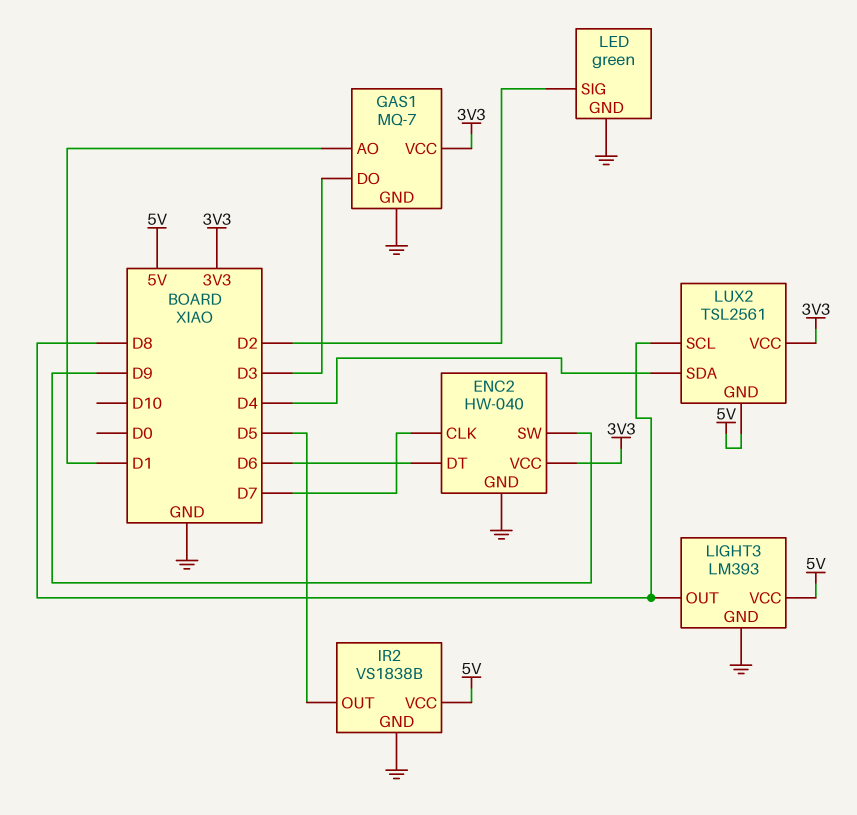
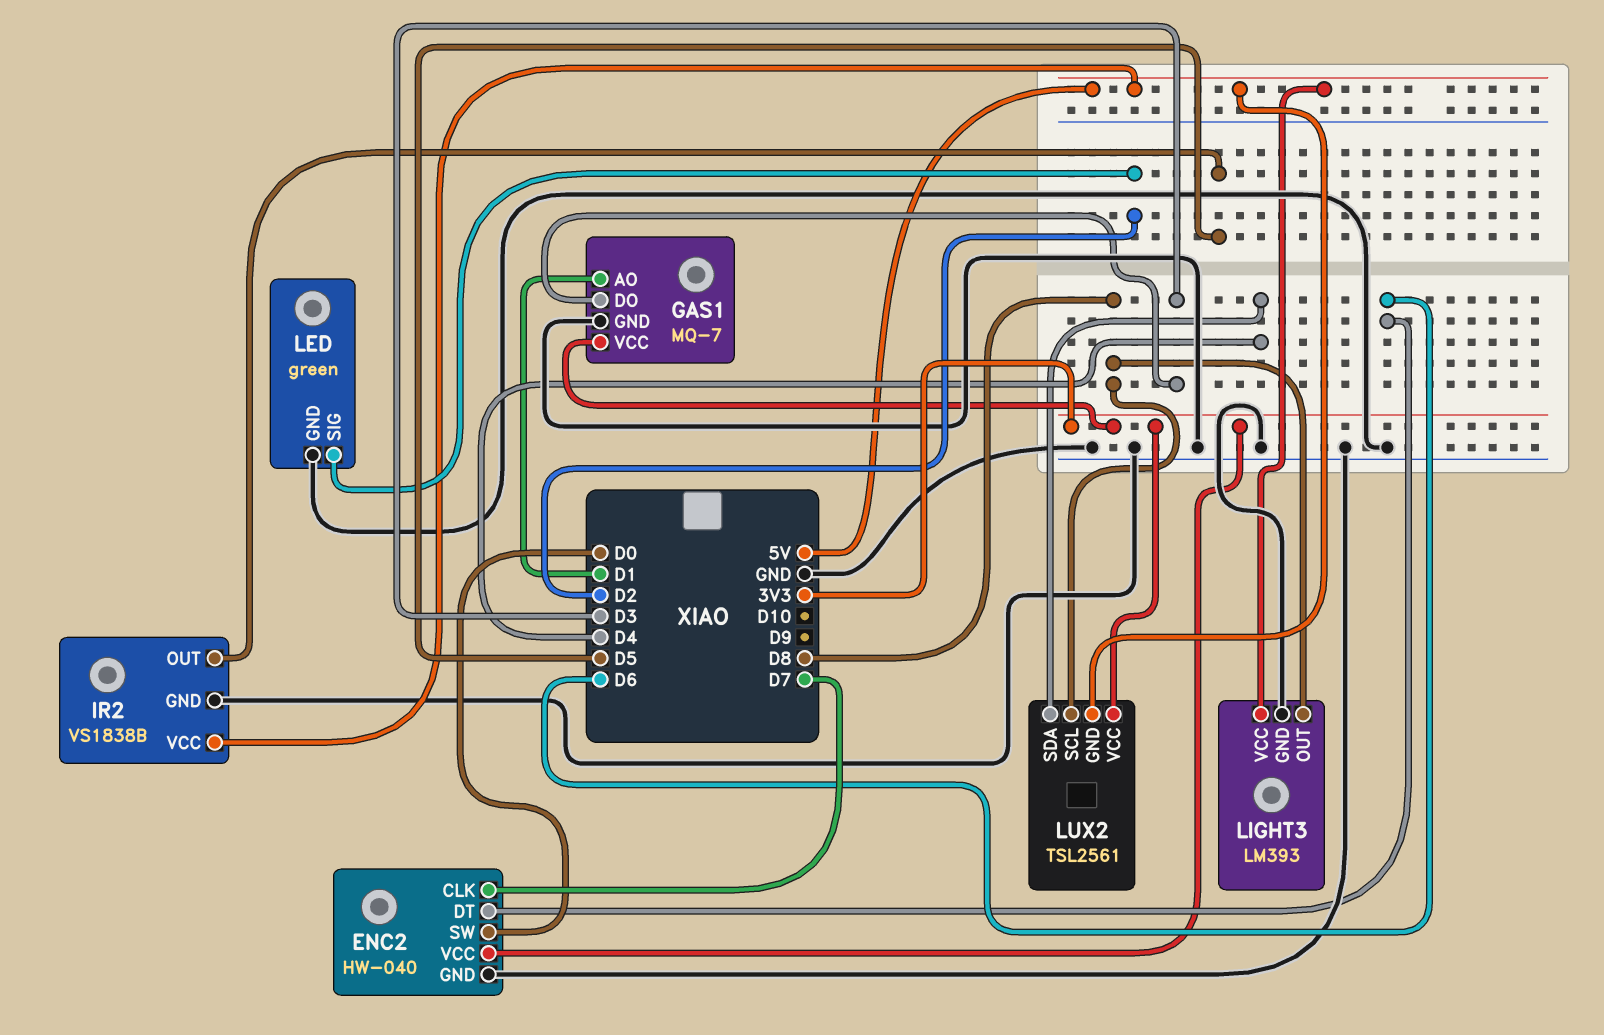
ENC2 pin SW: D9 -> D0

